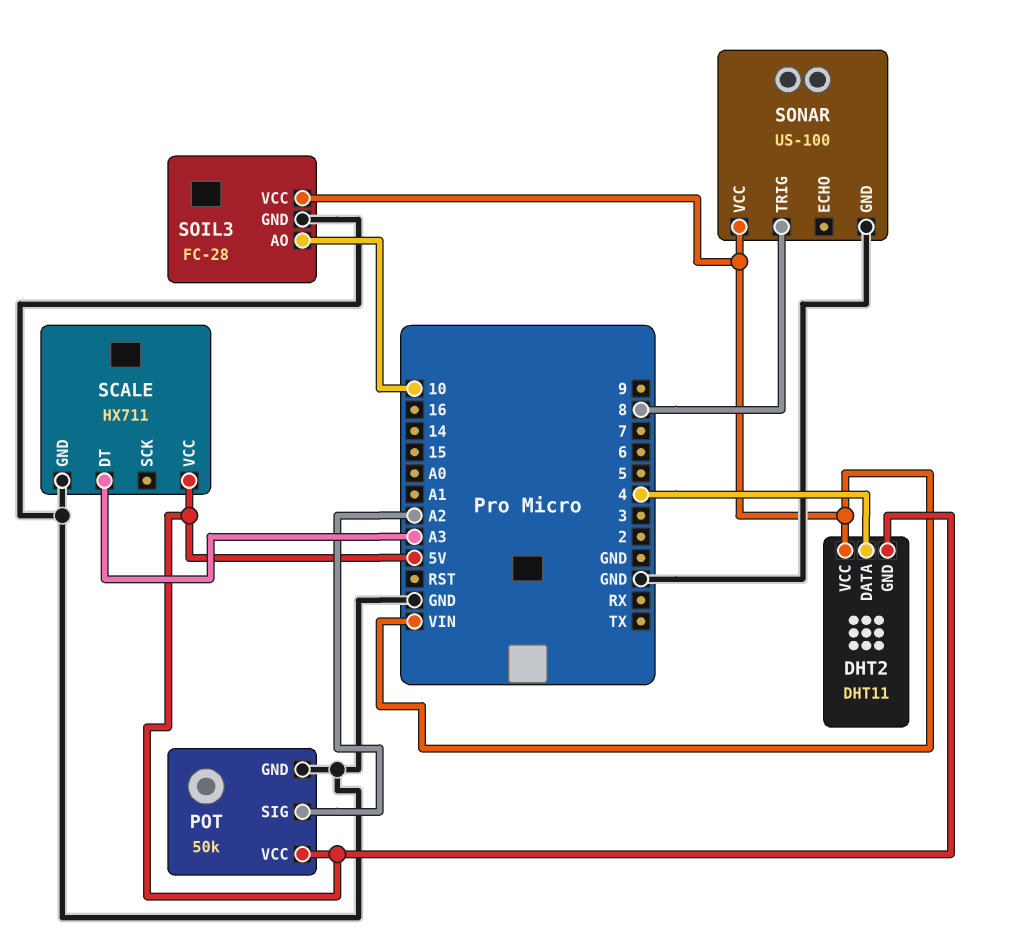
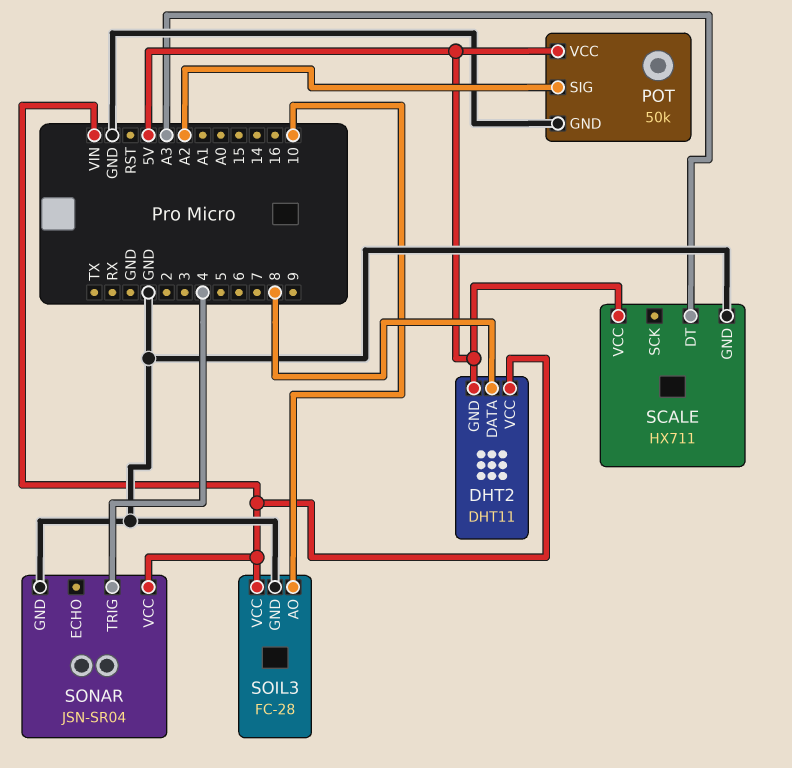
DHT2 pin DATA: 4 -> 8
SONAR: US-100 -> JSN-SR04
SONAR pin TRIG: 8 -> 4

